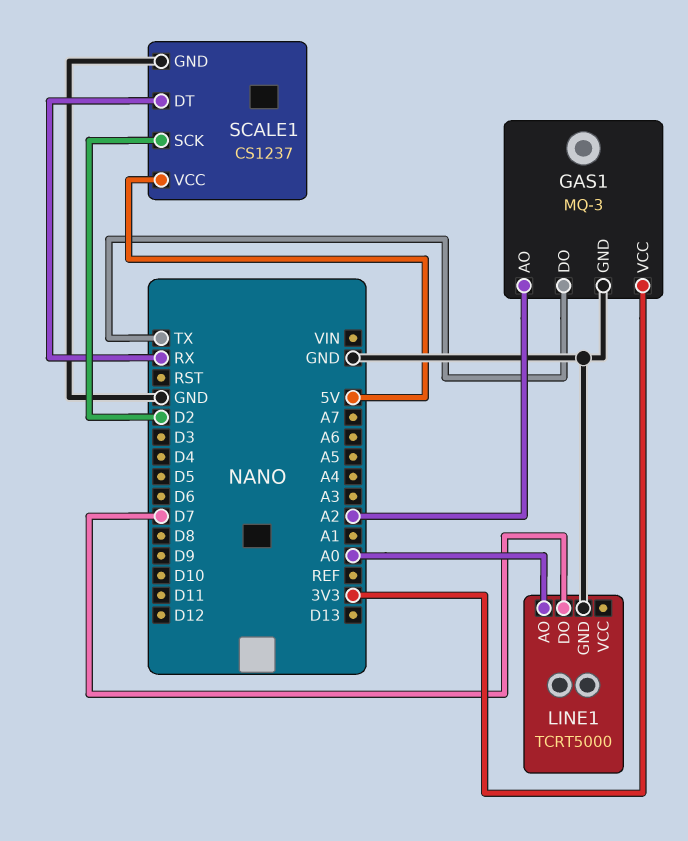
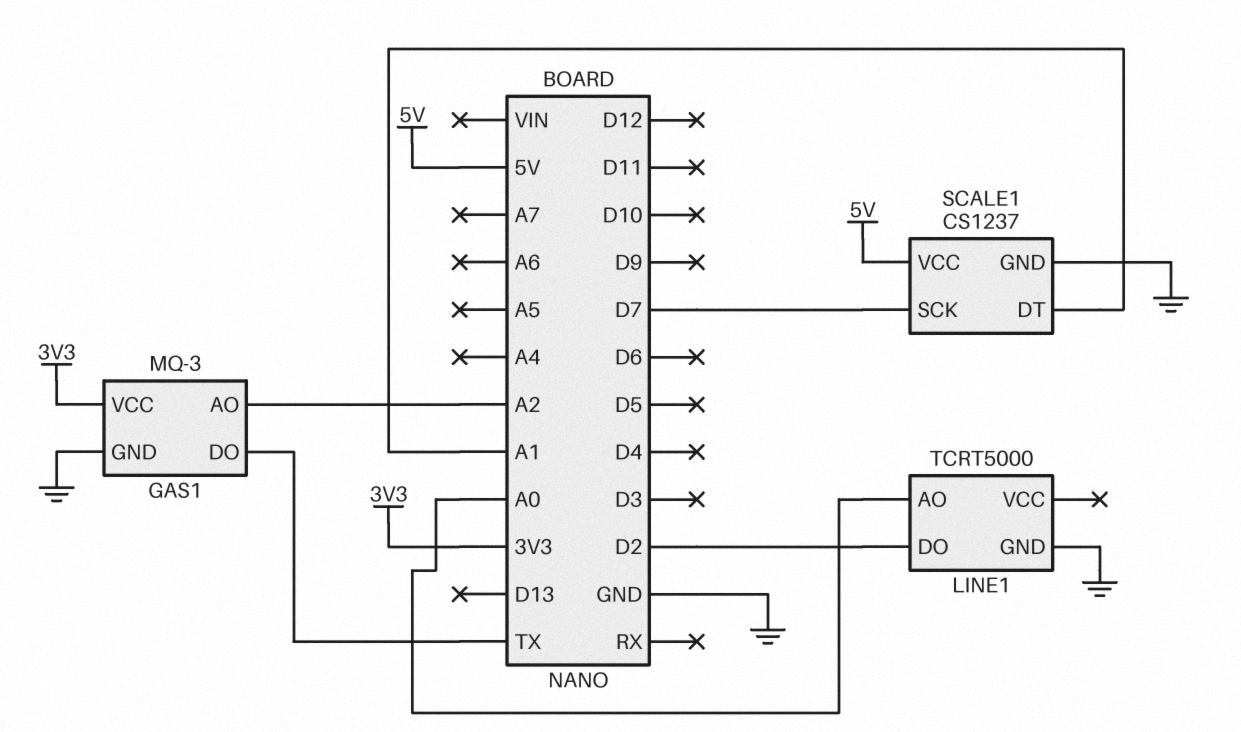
LINE1 pin DO: D7 -> D2
SCALE1 pin DT: RX -> A1
SCALE1 pin SCK: D2 -> D7

